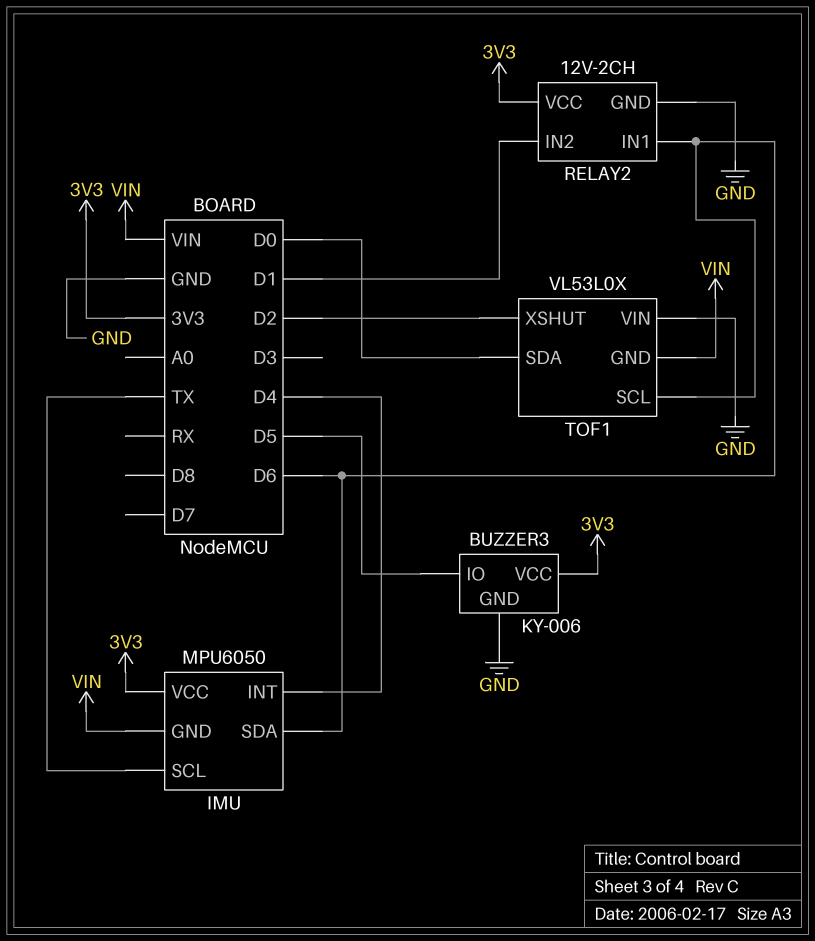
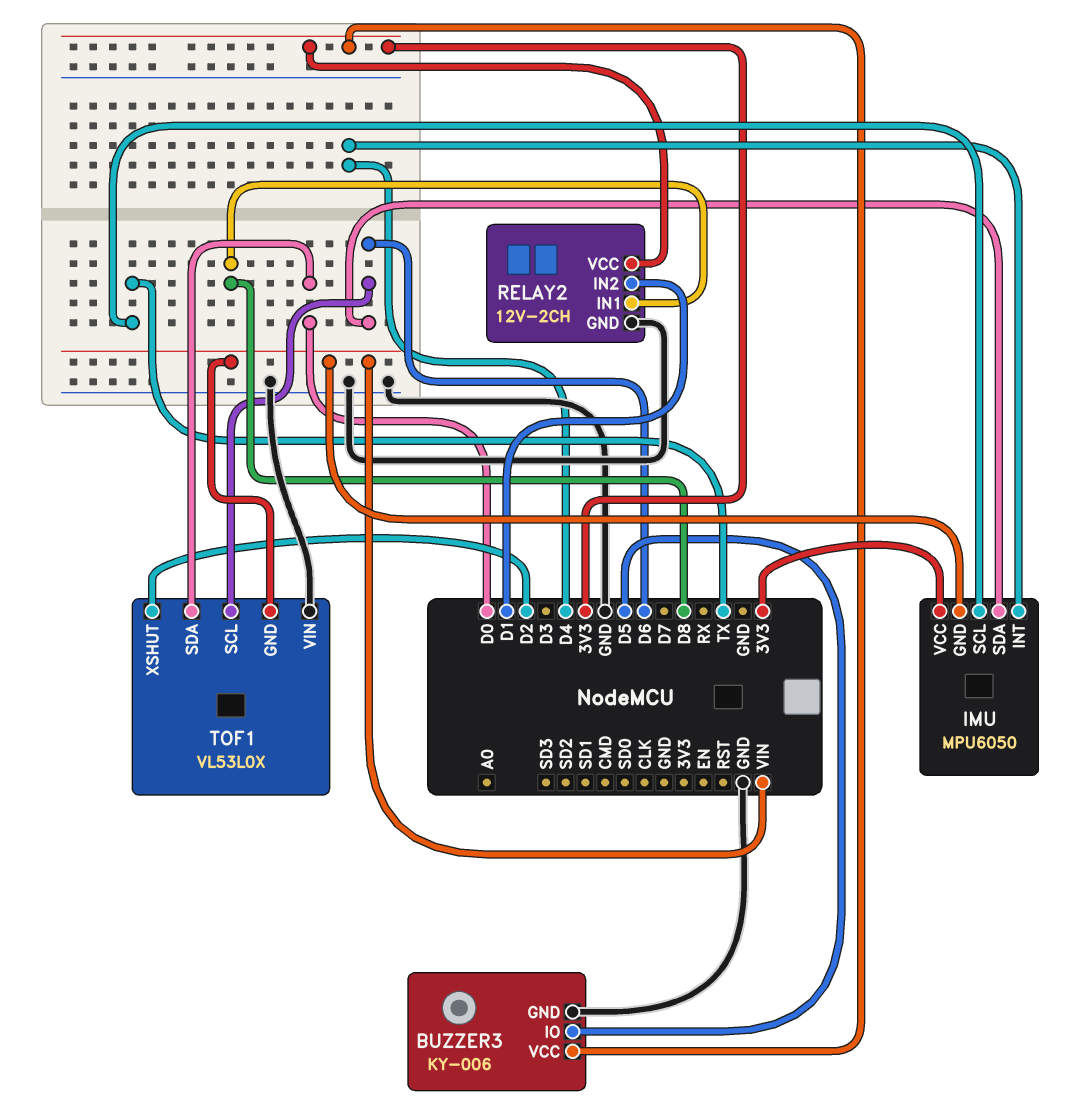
RELAY2 pin IN1: D6 -> D8

